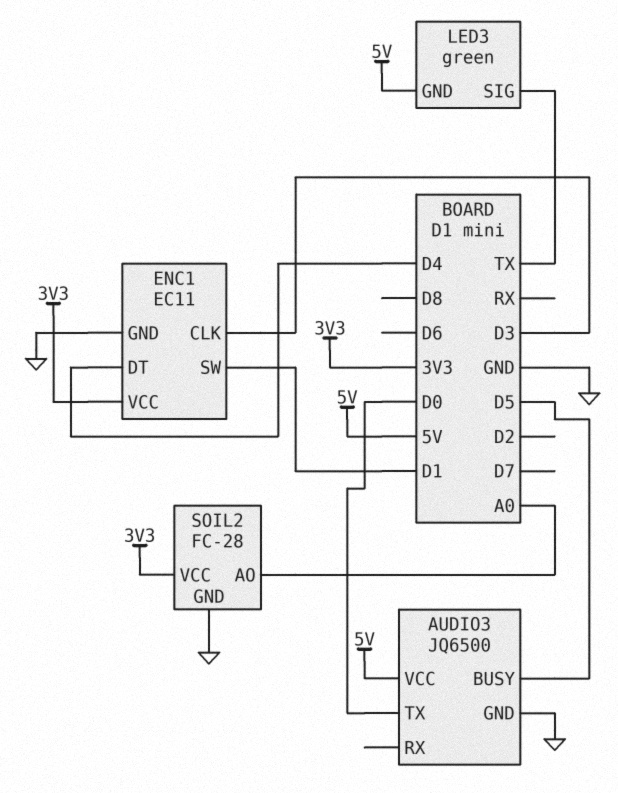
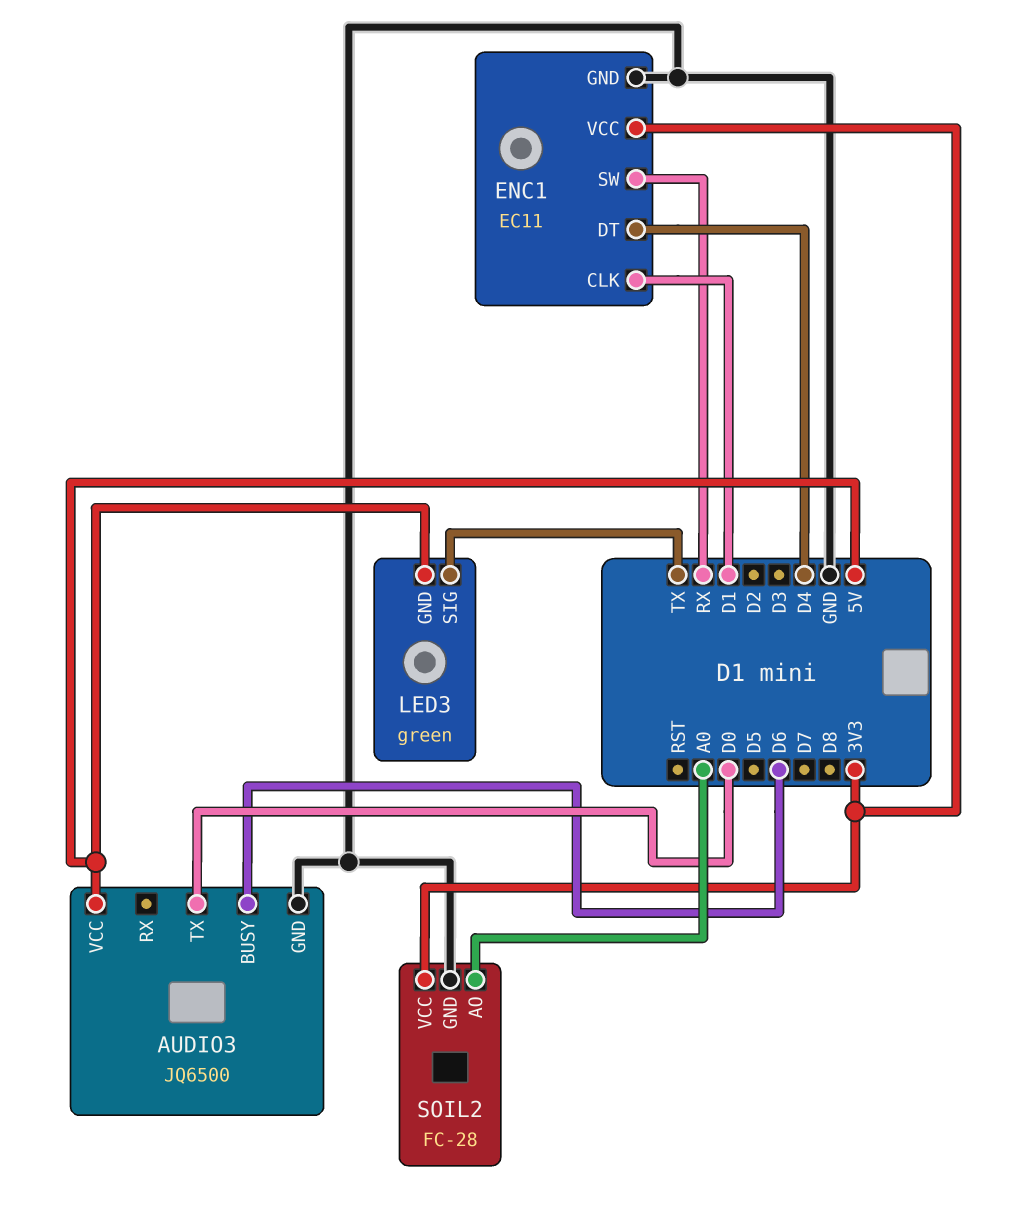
AUDIO3 pin BUSY: D5 -> D6
ENC1 pin CLK: D3 -> D1
ENC1 pin SW: D1 -> RX

